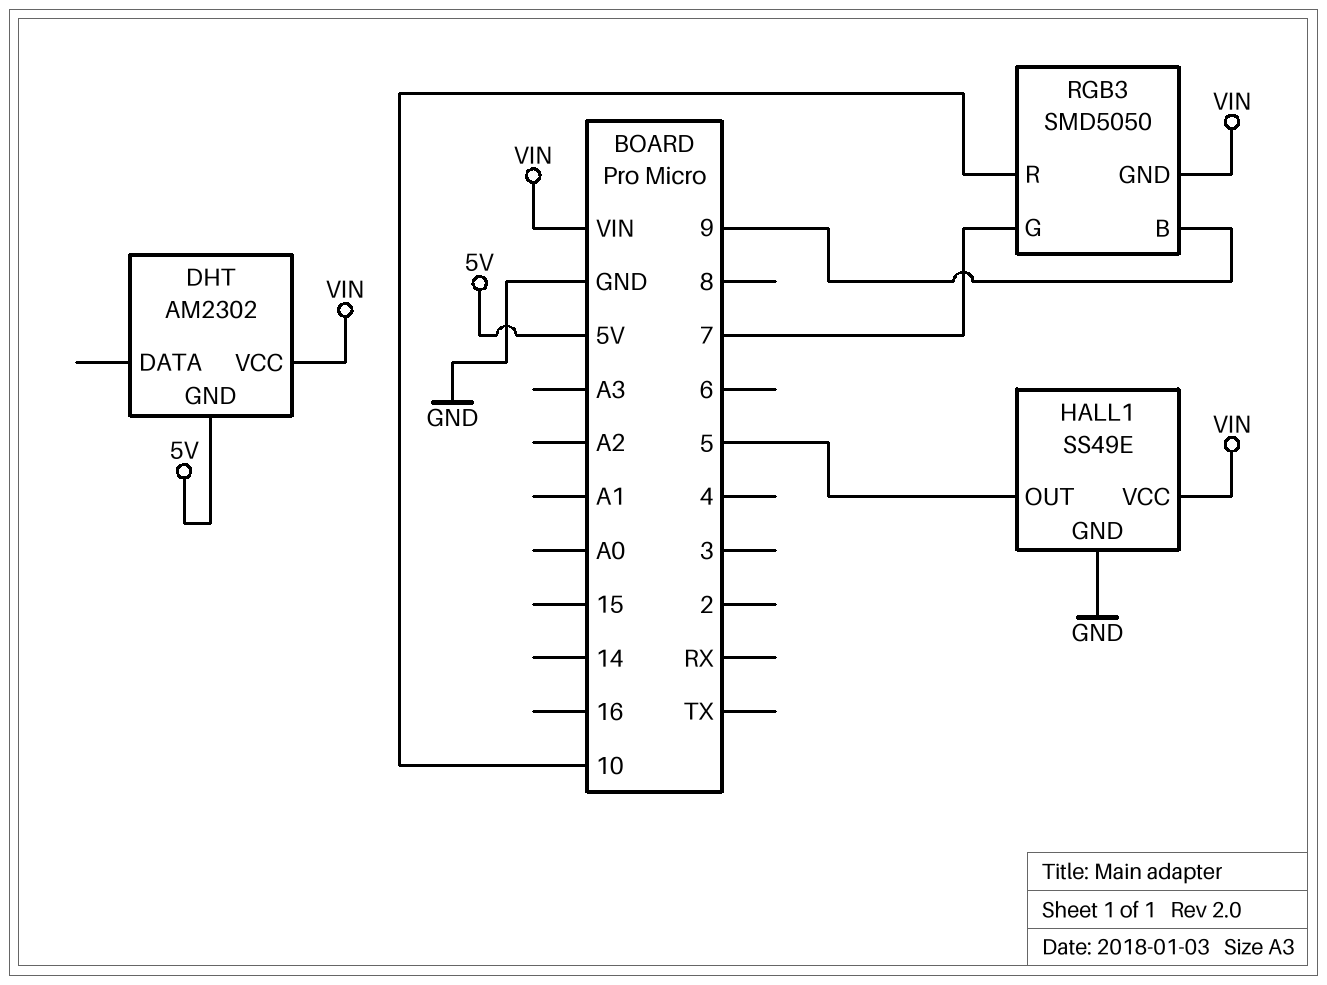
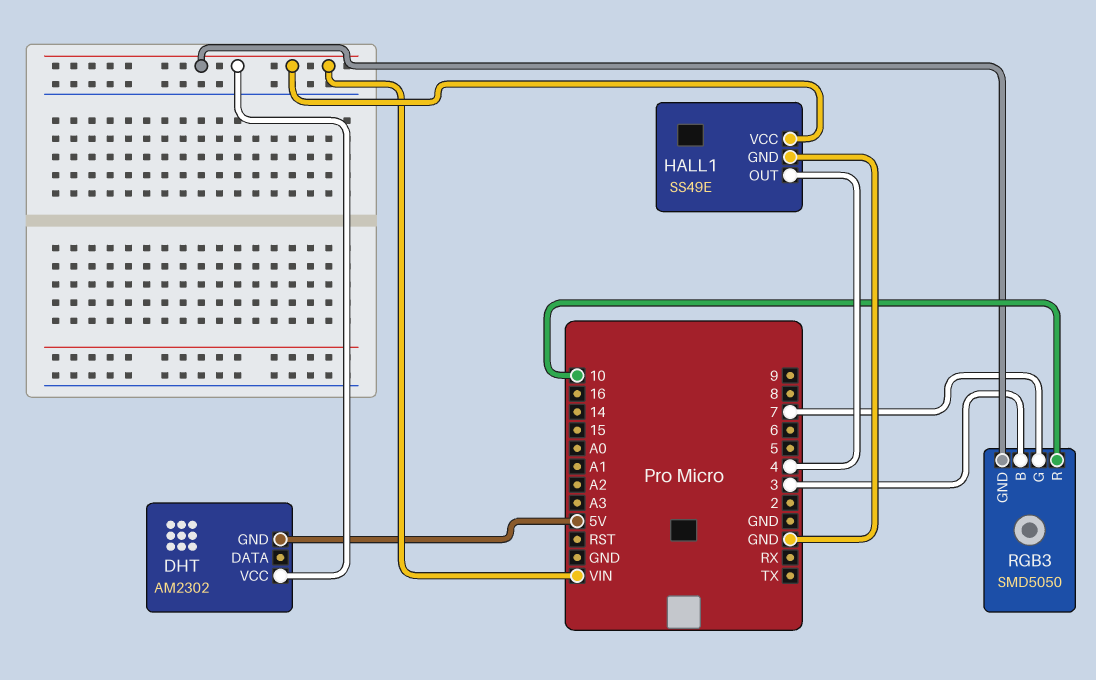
HALL1 pin OUT: 5 -> 4
RGB3 pin B: 9 -> 3

